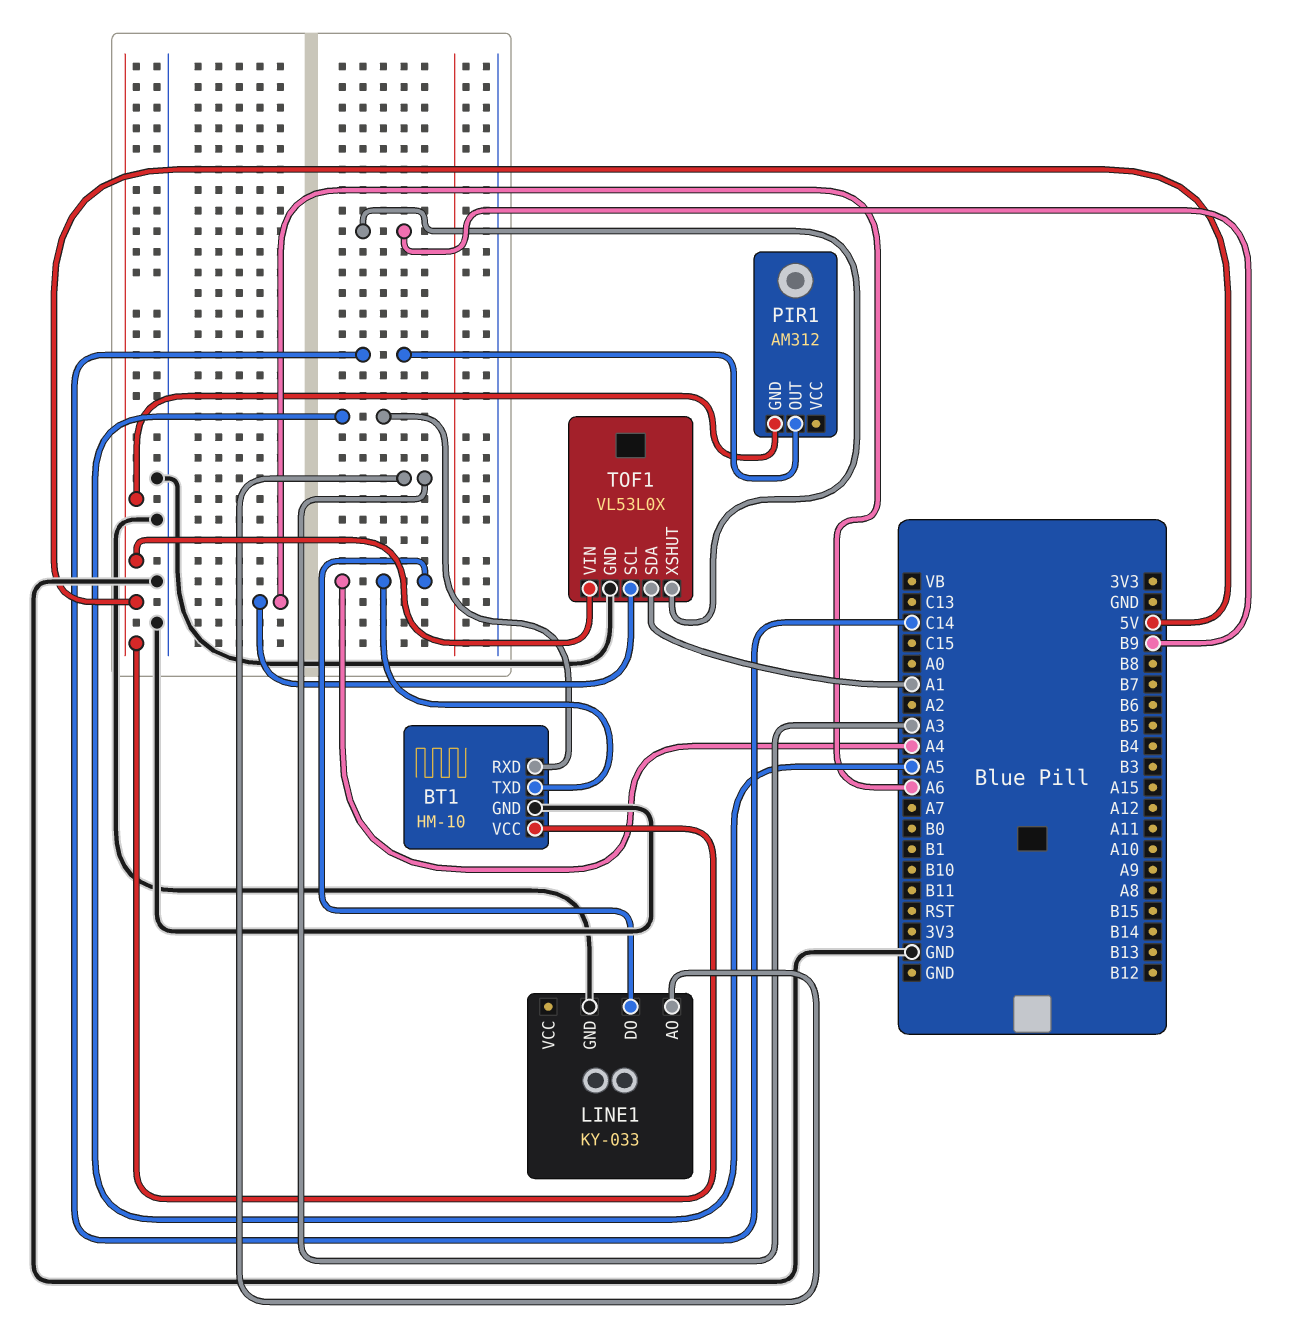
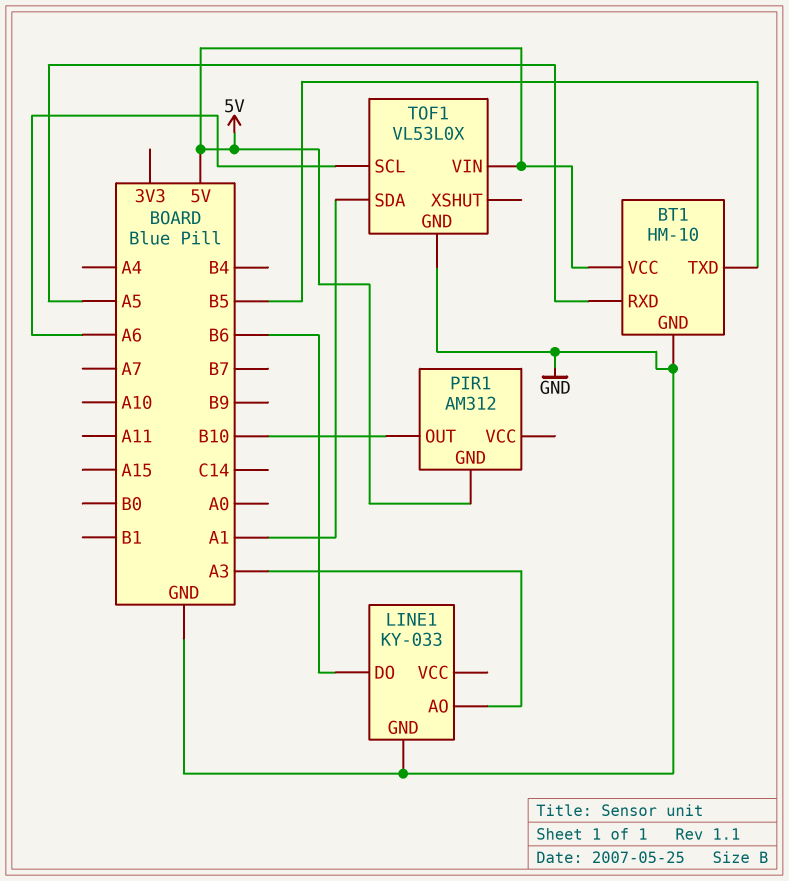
BT1 pin TXD: A4 -> B5
LINE1 pin DO: A4 -> B6
PIR1 pin OUT: C14 -> B10
TOF1 pin XSHUT: B9 -> none

